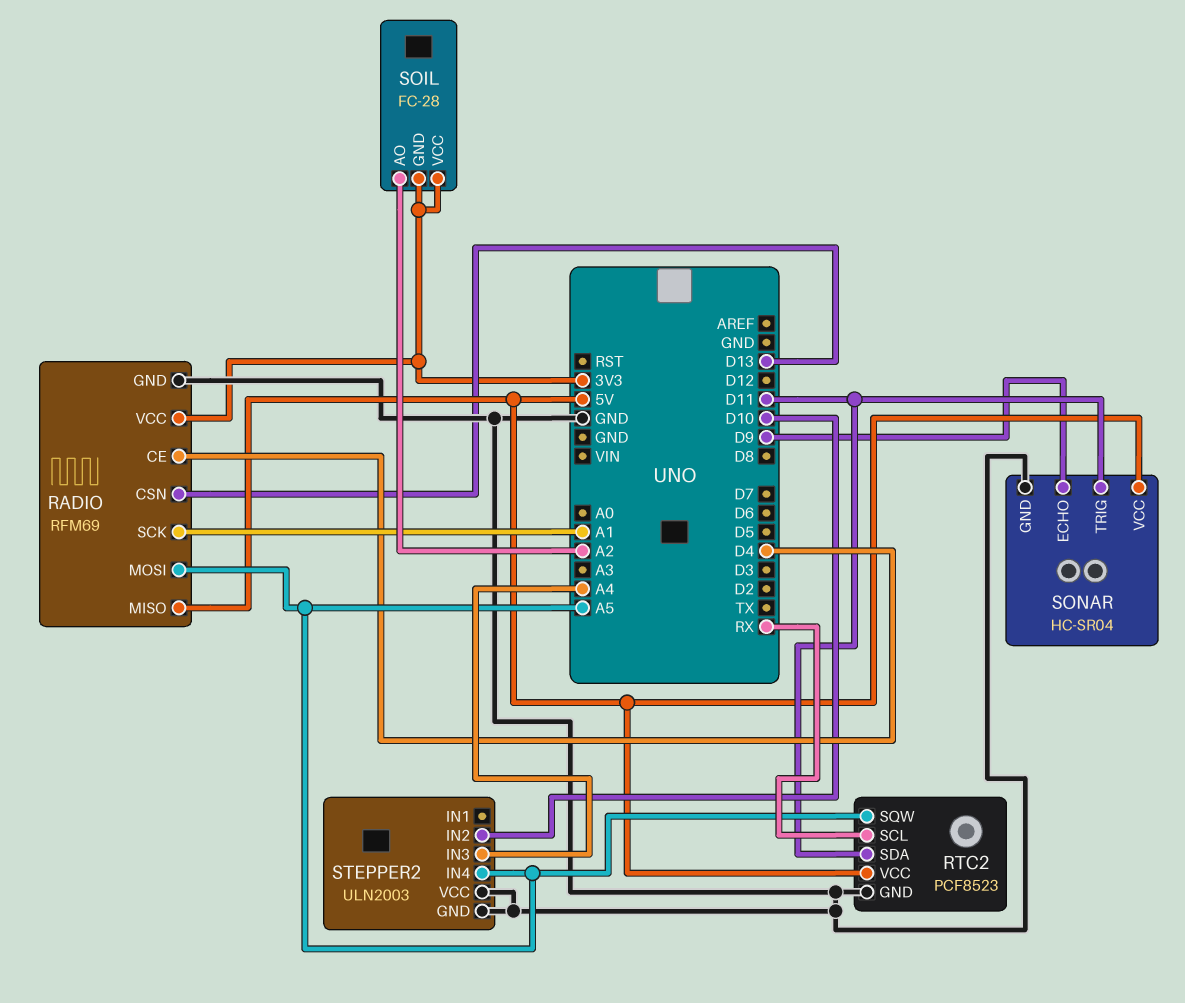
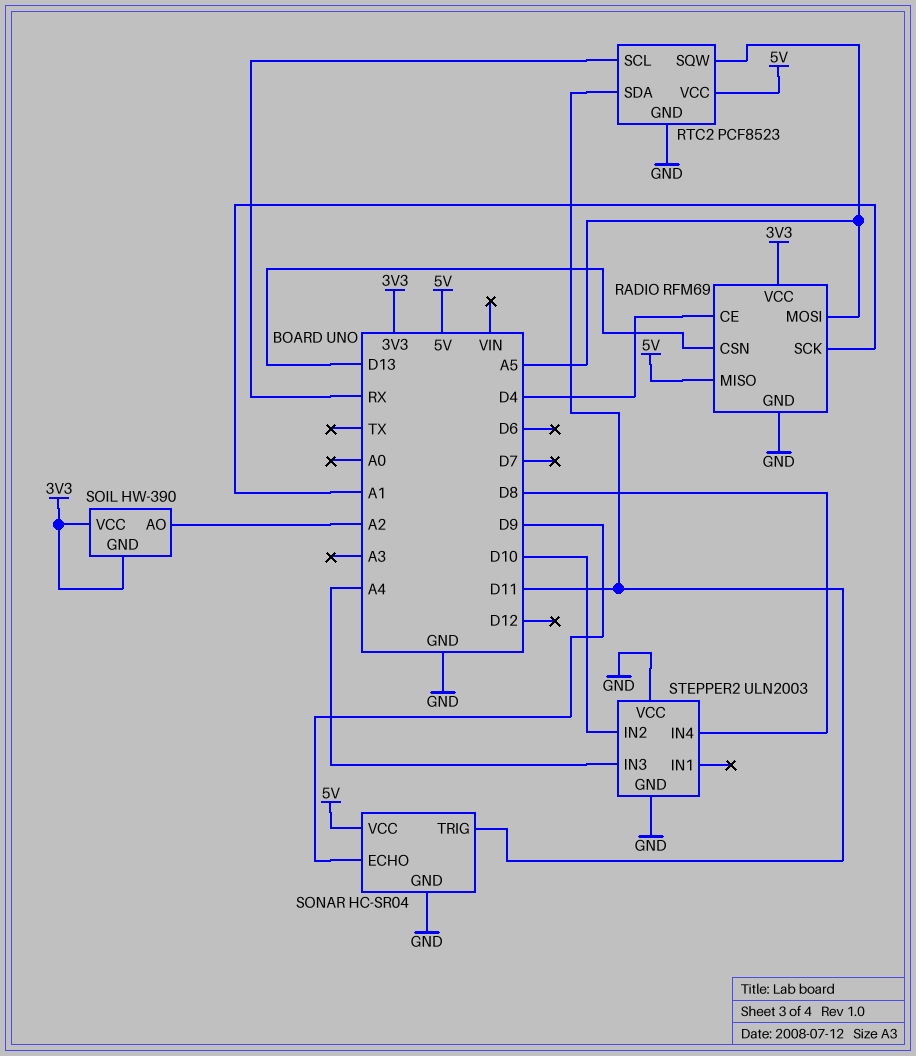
SOIL: FC-28 -> HW-390
STEPPER2 pin IN4: A5 -> D8

